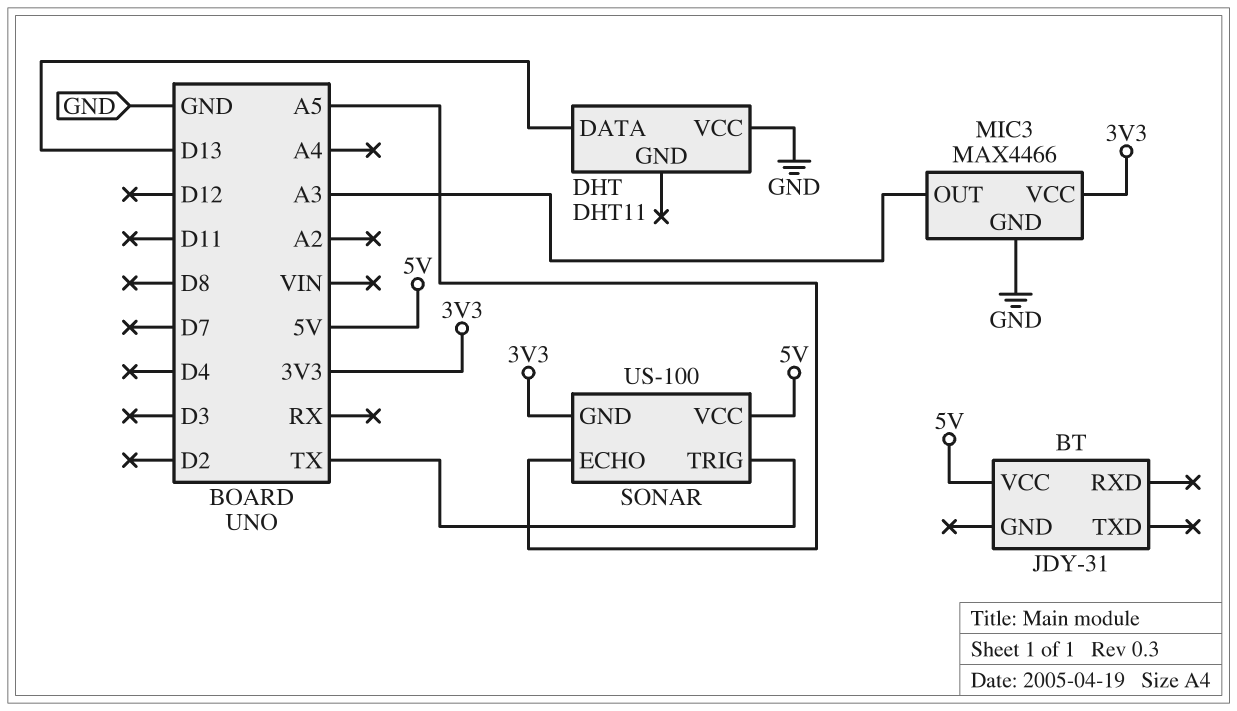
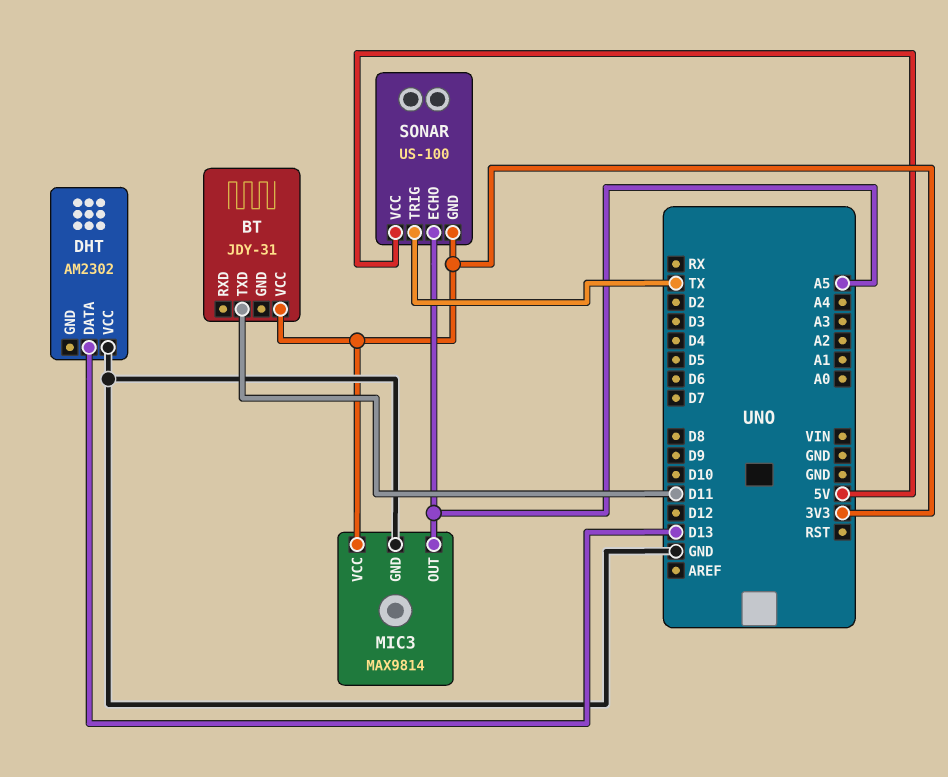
BT pin TXD: none -> D11
BT pin VCC: 5V -> 3V3
DHT: DHT11 -> AM2302
MIC3: MAX4466 -> MAX9814
MIC3 pin OUT: A3 -> A5

